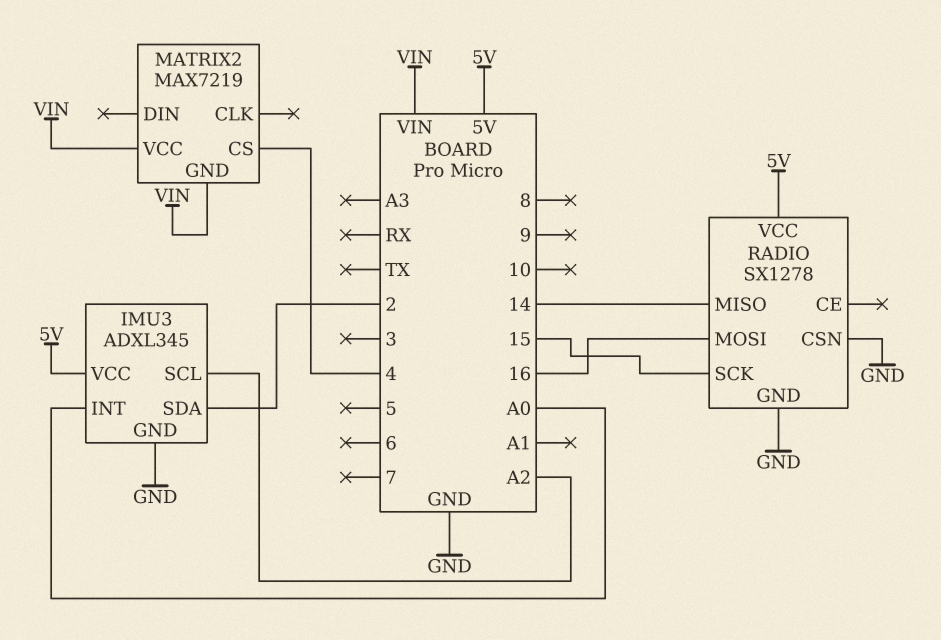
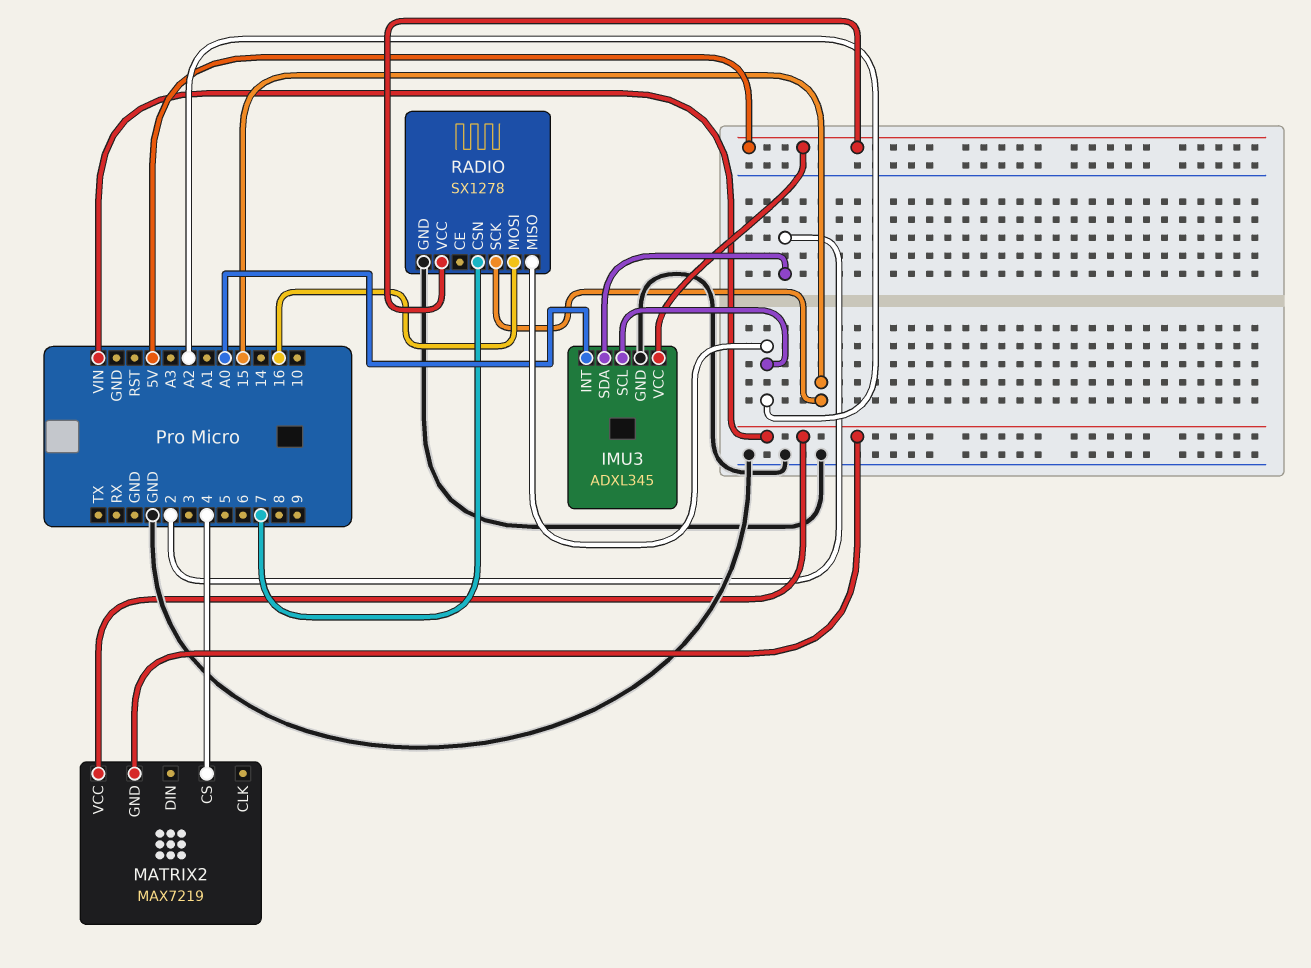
RADIO pin CSN: GND -> 7
RADIO pin MISO: 14 -> A2

